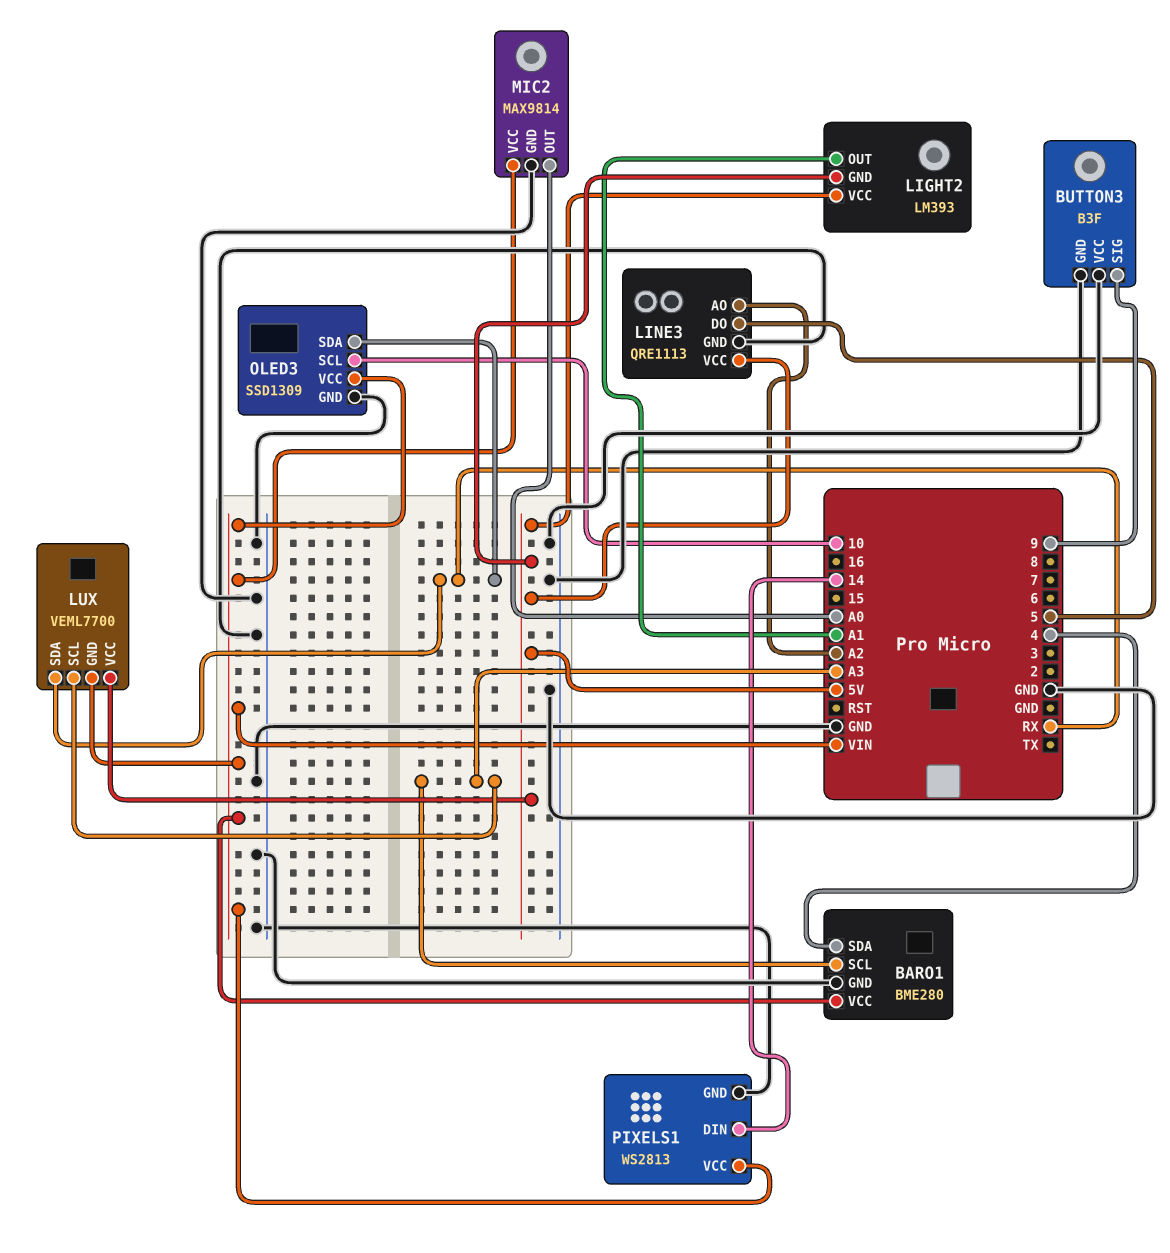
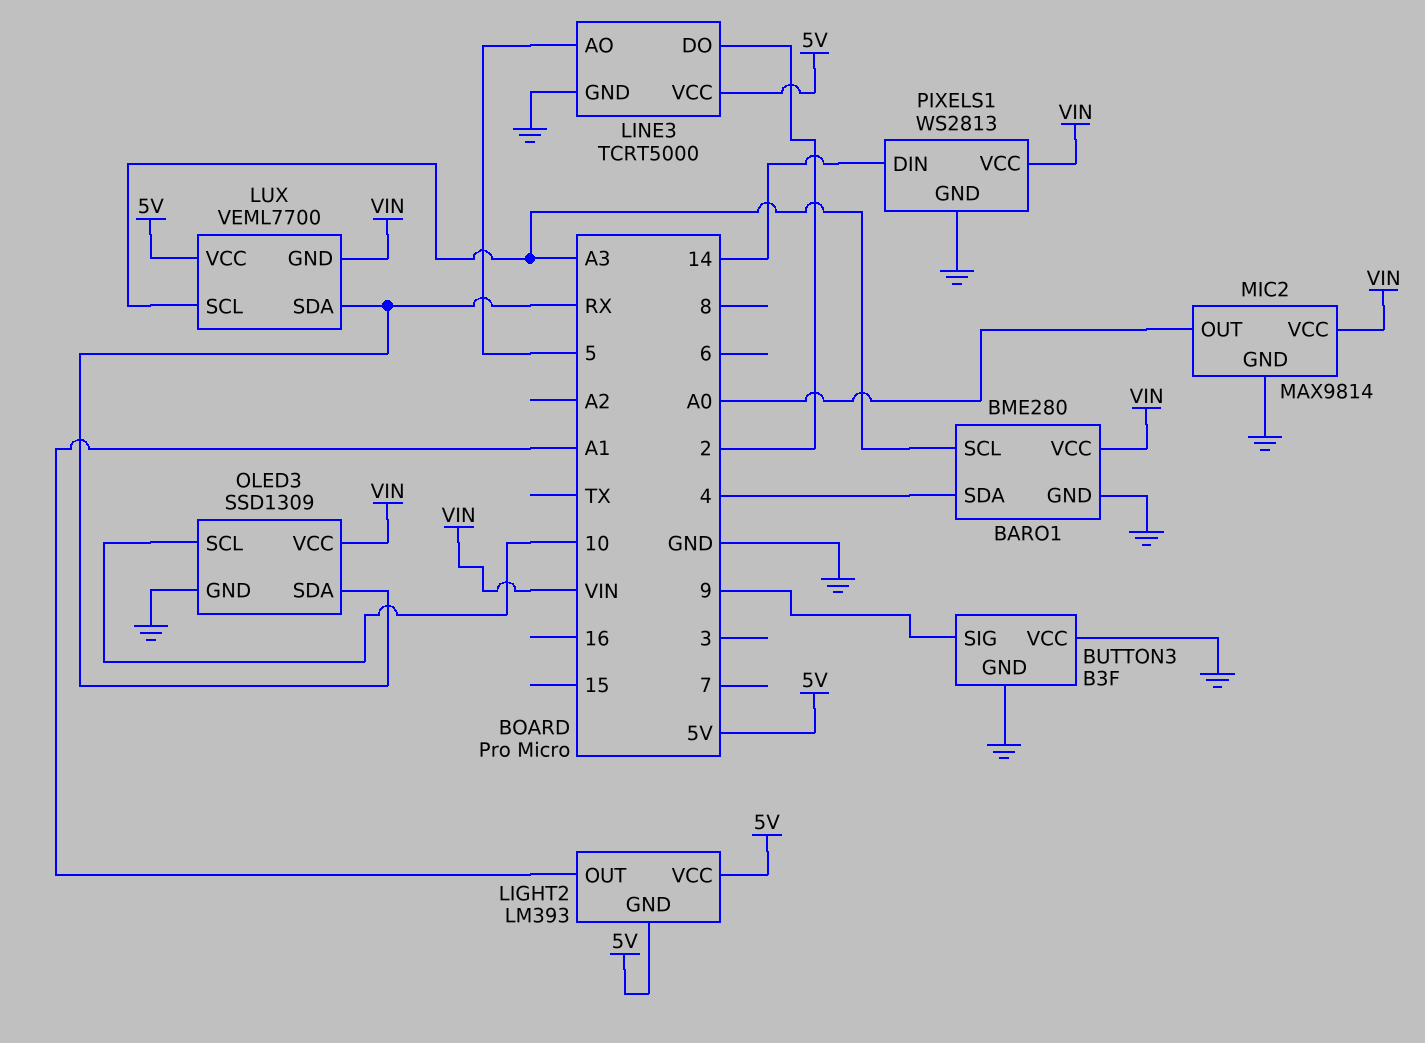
LINE3: QRE1113 -> TCRT5000
LINE3 pin AO: A2 -> 5
LINE3 pin DO: 5 -> 2

